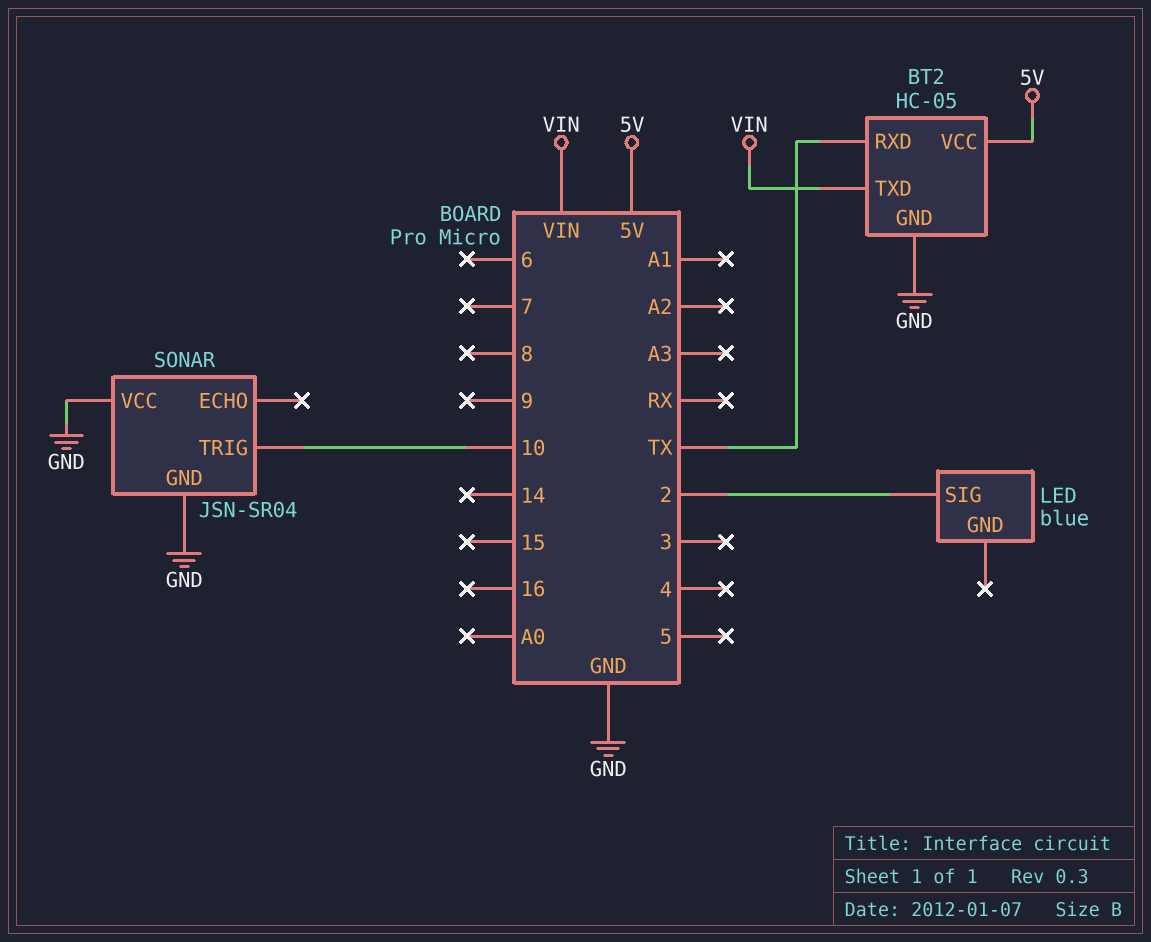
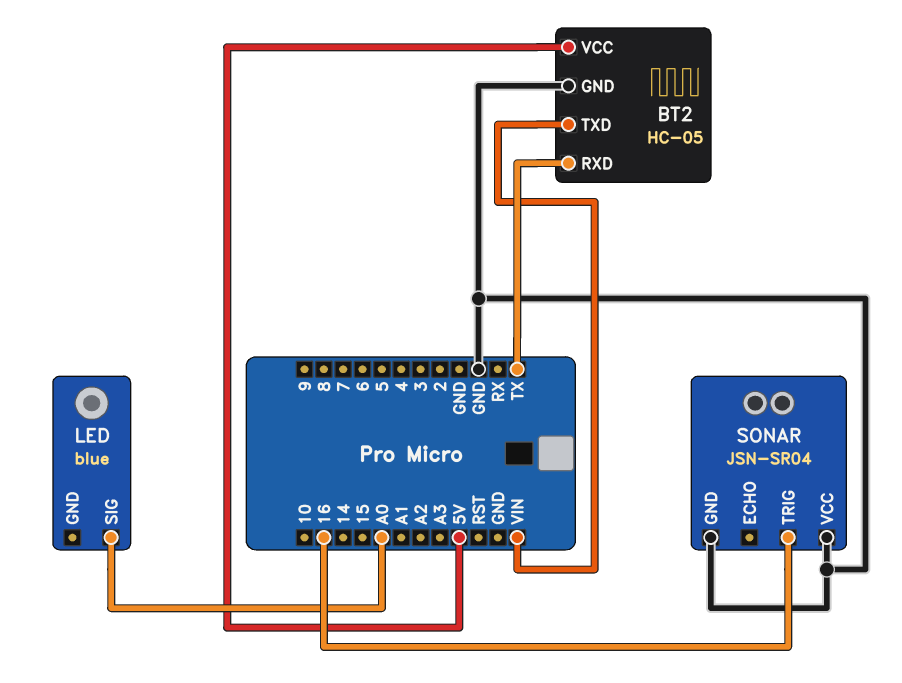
LED pin SIG: 2 -> A0
SONAR pin TRIG: 10 -> 16

